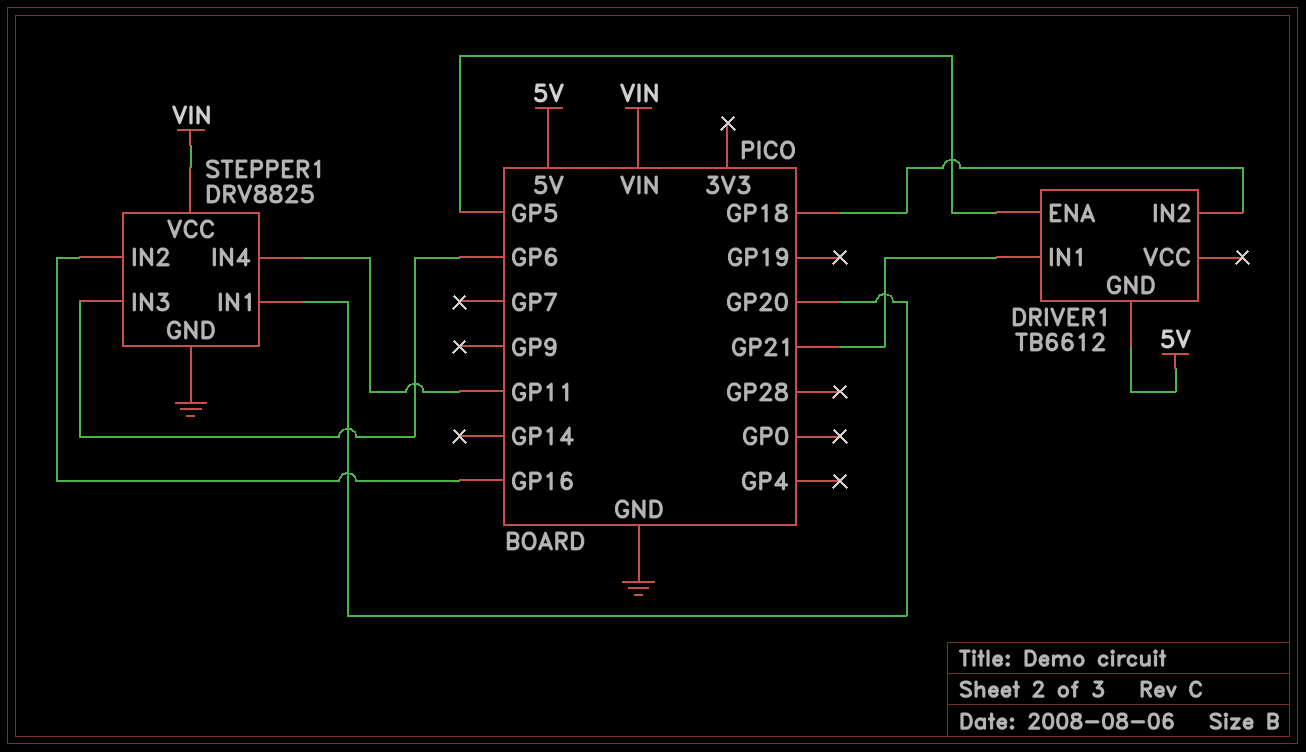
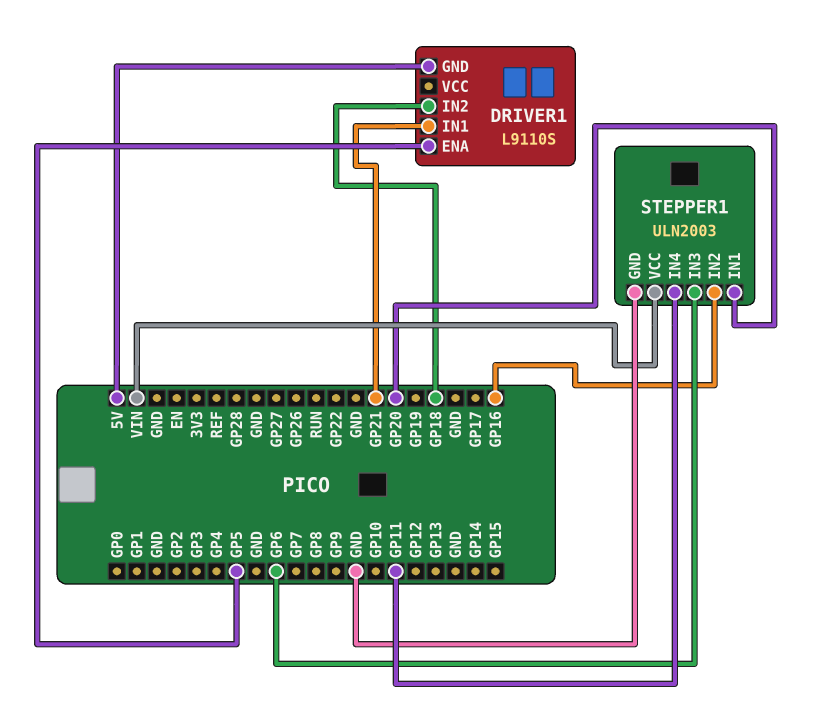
DRIVER1: TB6612 -> L9110S
STEPPER1: DRV8825 -> ULN2003

